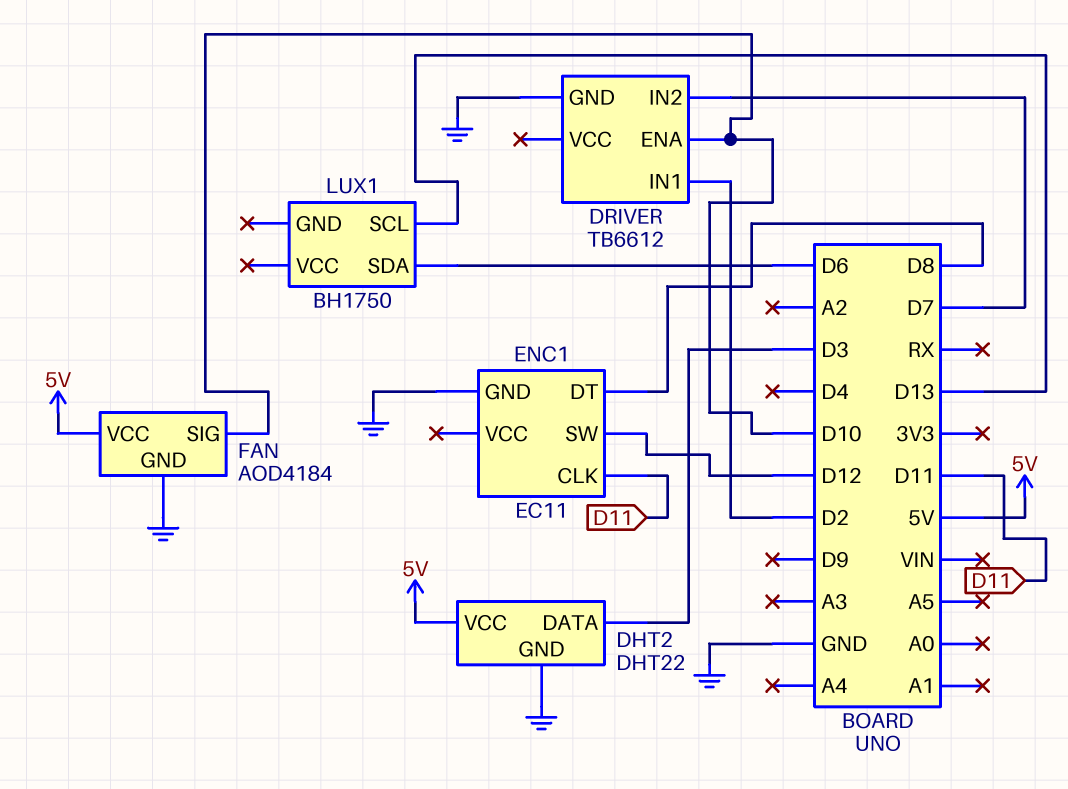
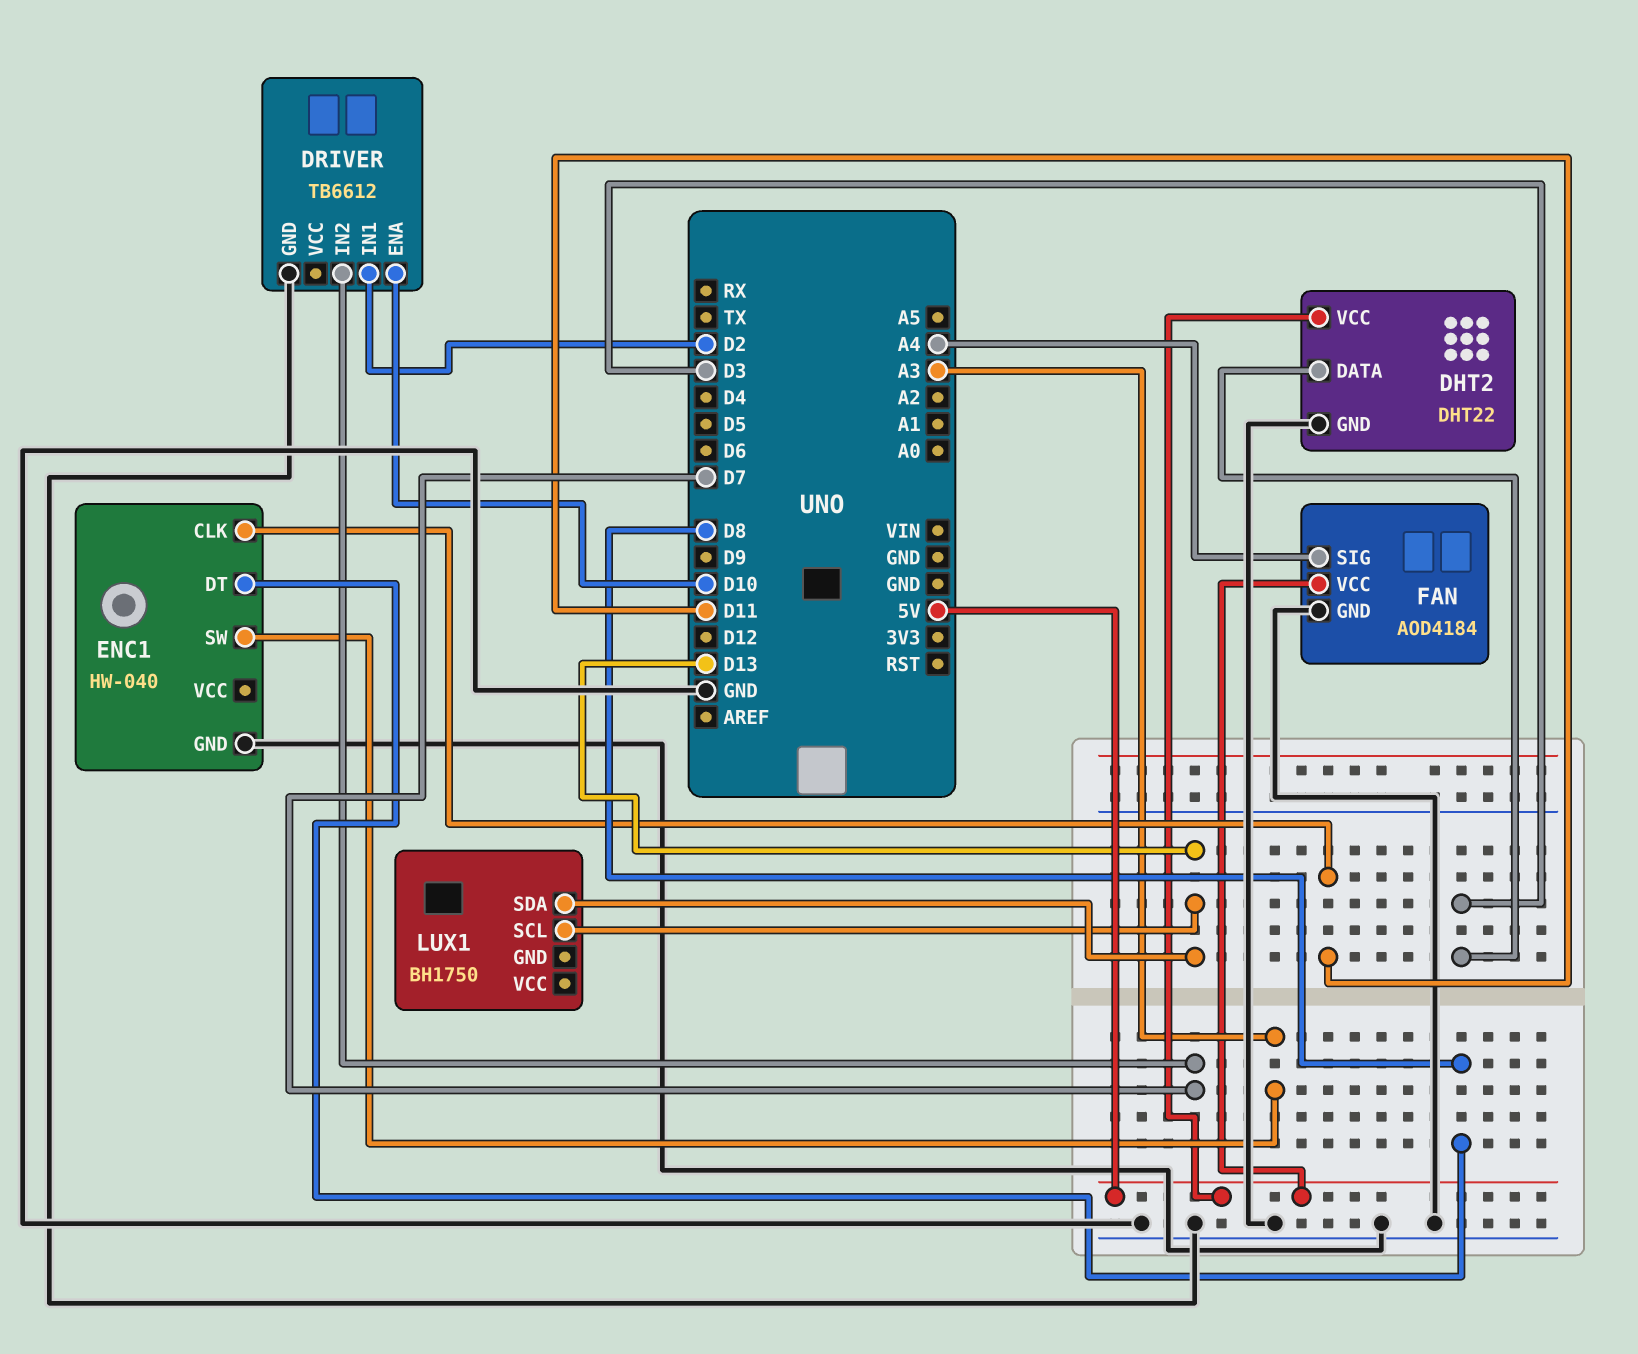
ENC1: EC11 -> HW-040
ENC1 pin SW: D12 -> A3
FAN pin SIG: D10 -> A4
LUX1 pin SDA: D6 -> D13

